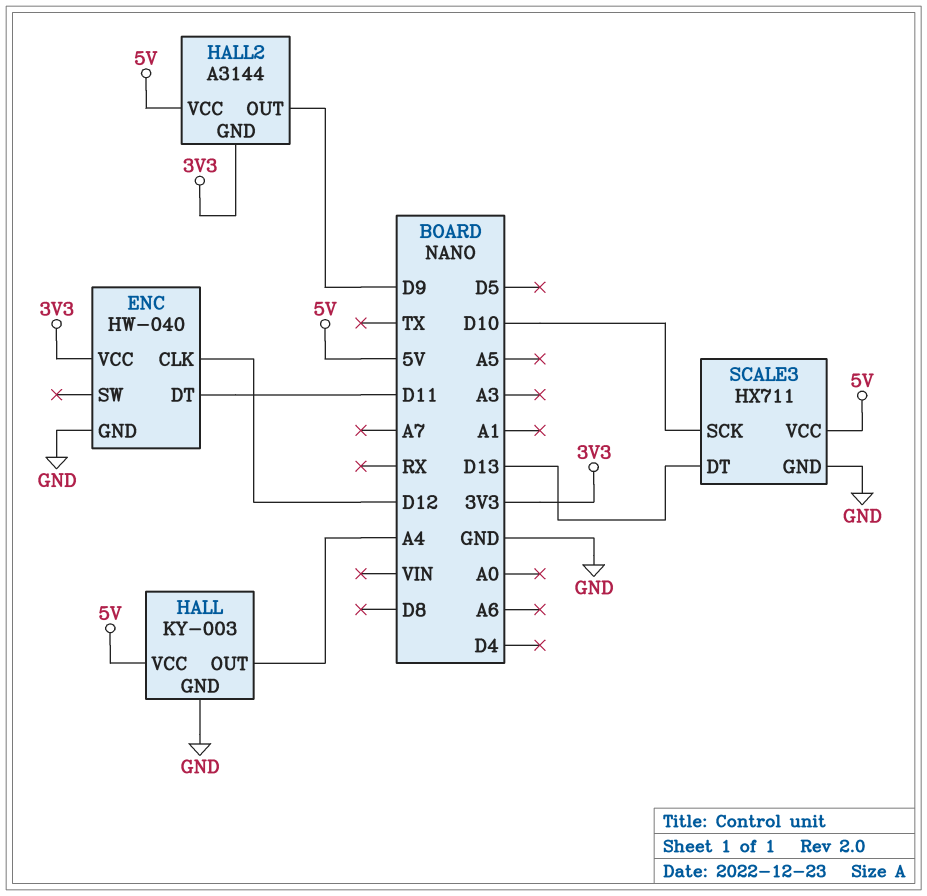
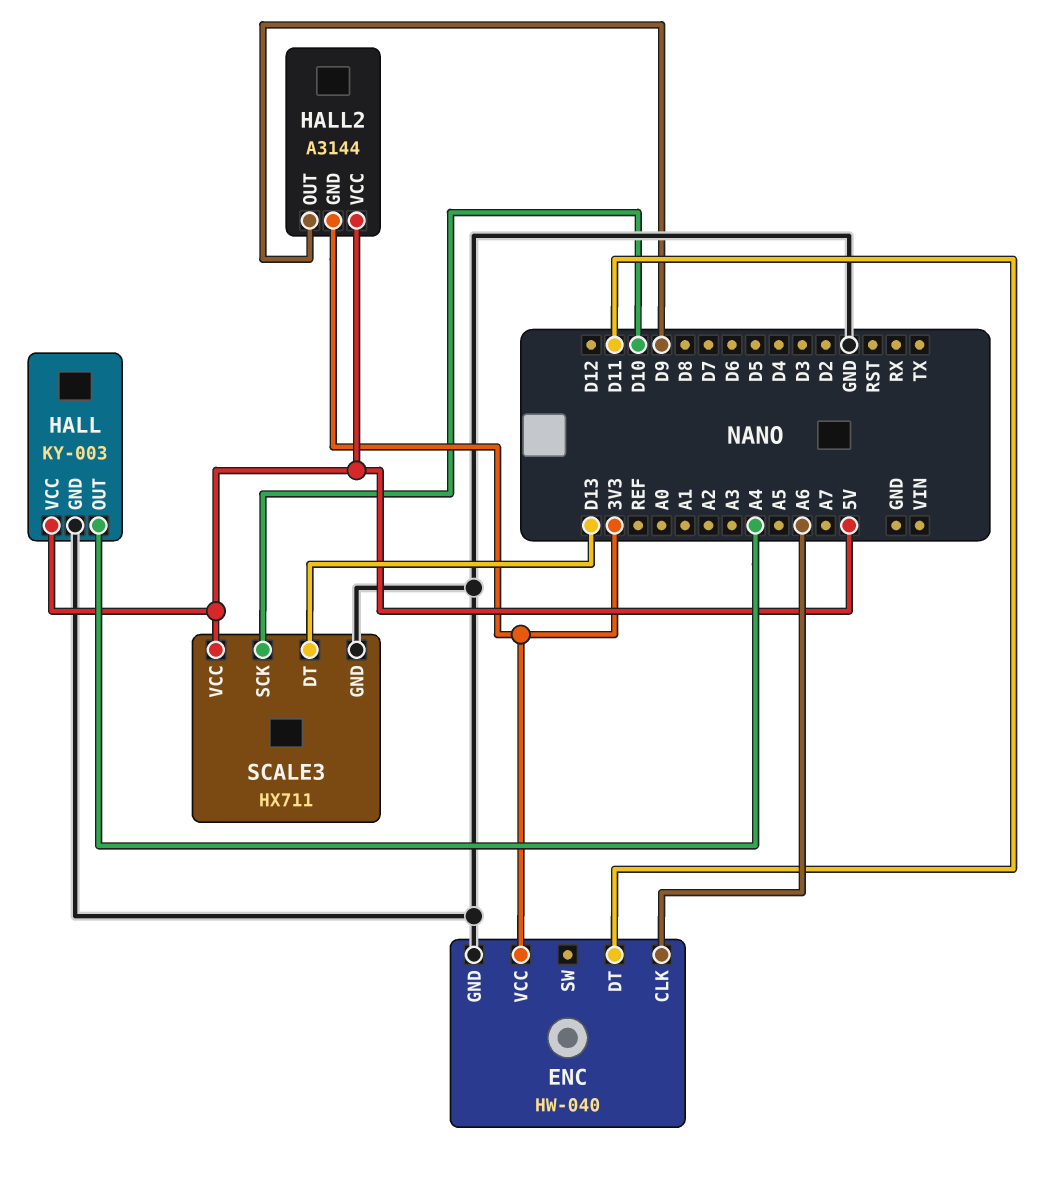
ENC pin CLK: D12 -> A6

